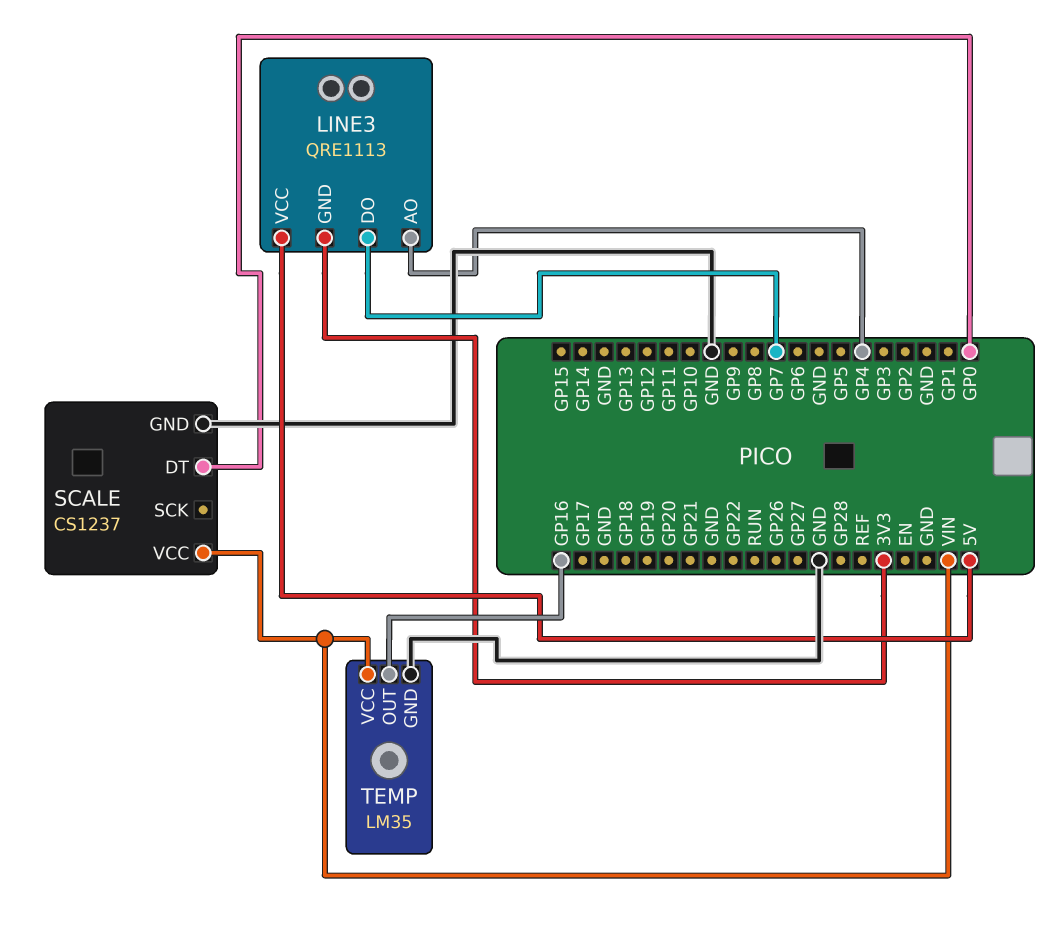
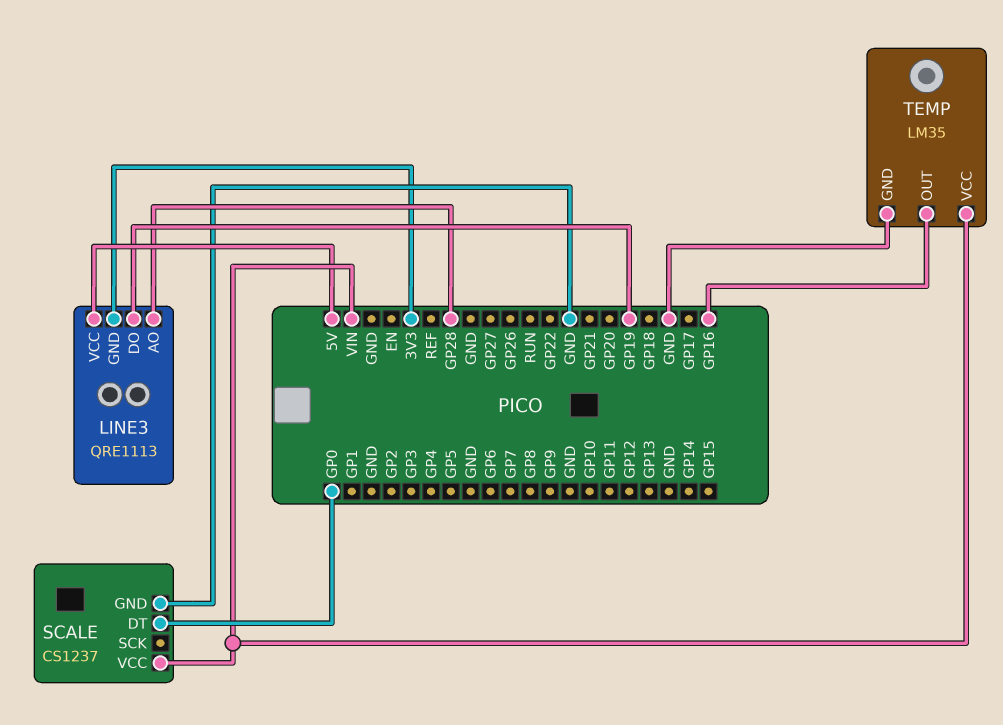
LINE3 pin AO: GP4 -> GP28
LINE3 pin DO: GP7 -> GP19

